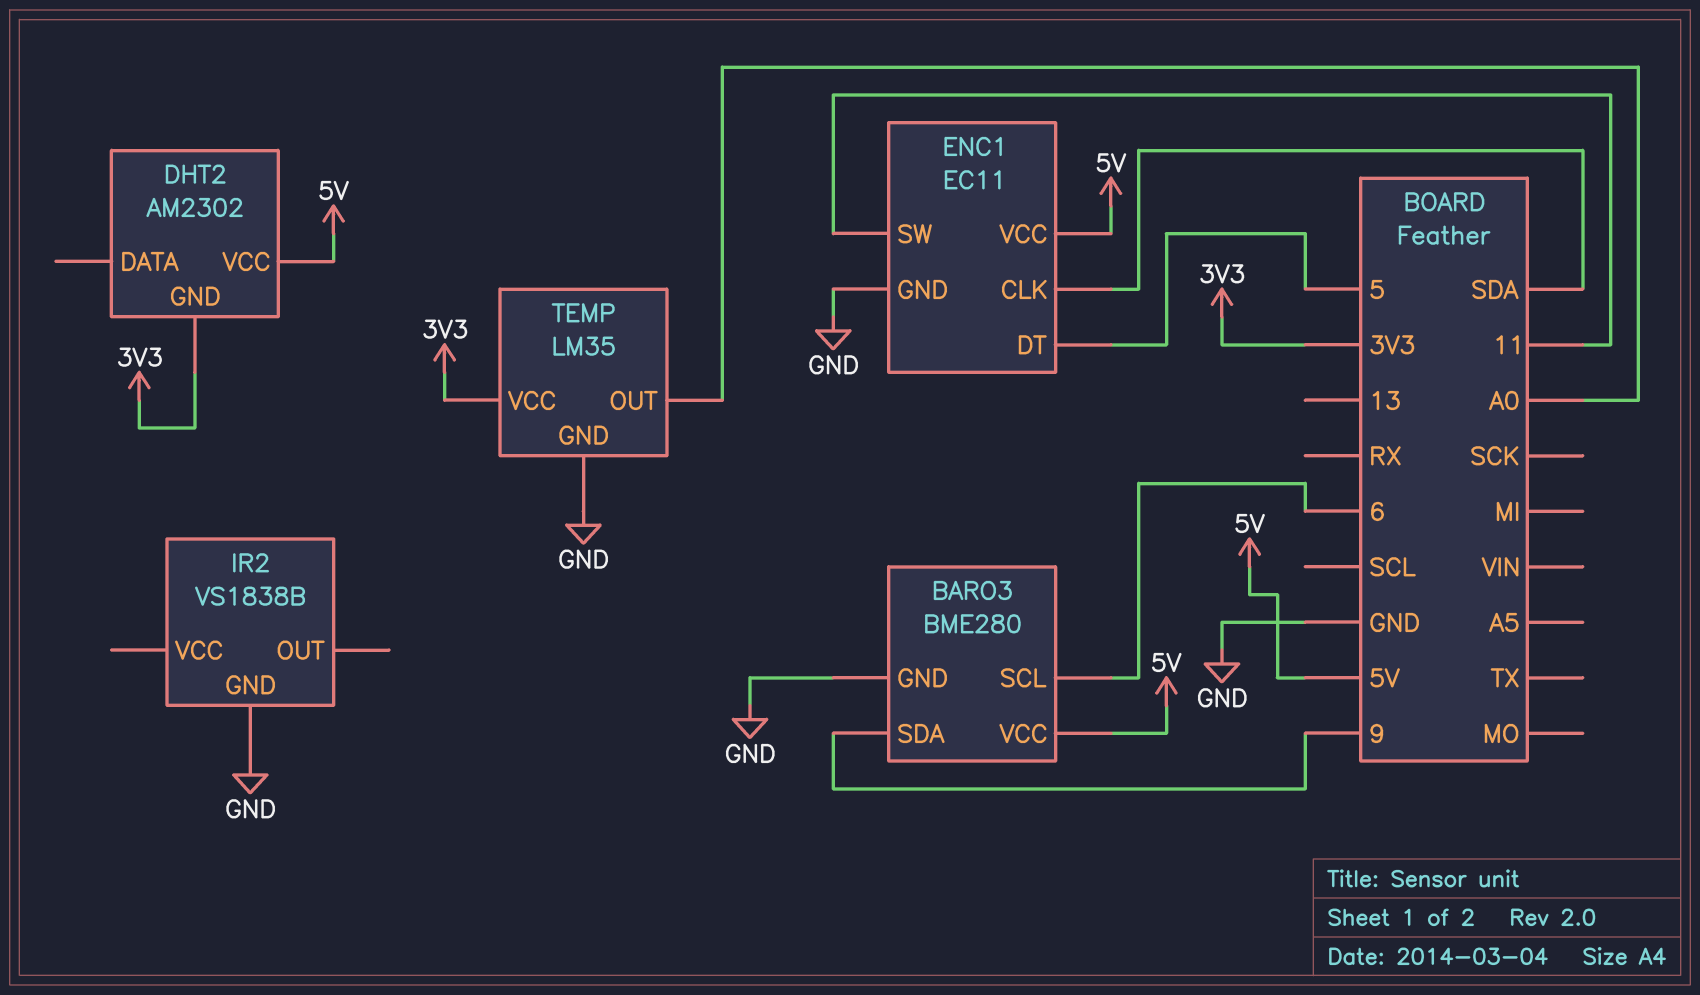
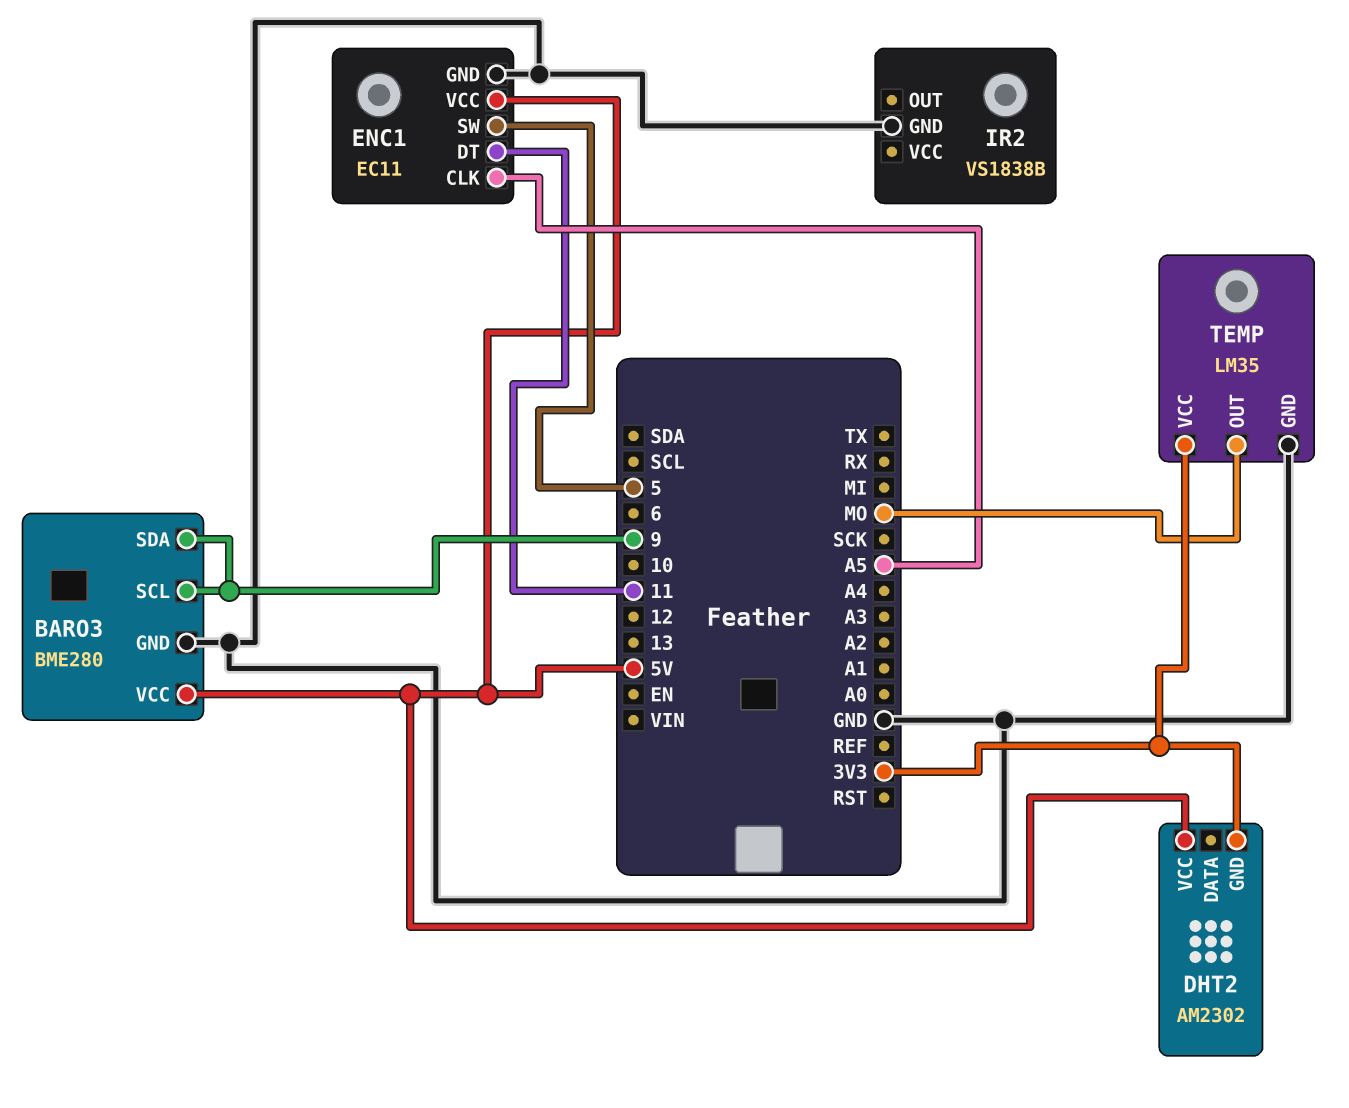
BARO3 pin SCL: 6 -> 9
ENC1 pin CLK: SDA -> A5
ENC1 pin DT: 5 -> 11
ENC1 pin SW: 11 -> 5
TEMP pin OUT: A0 -> MO

